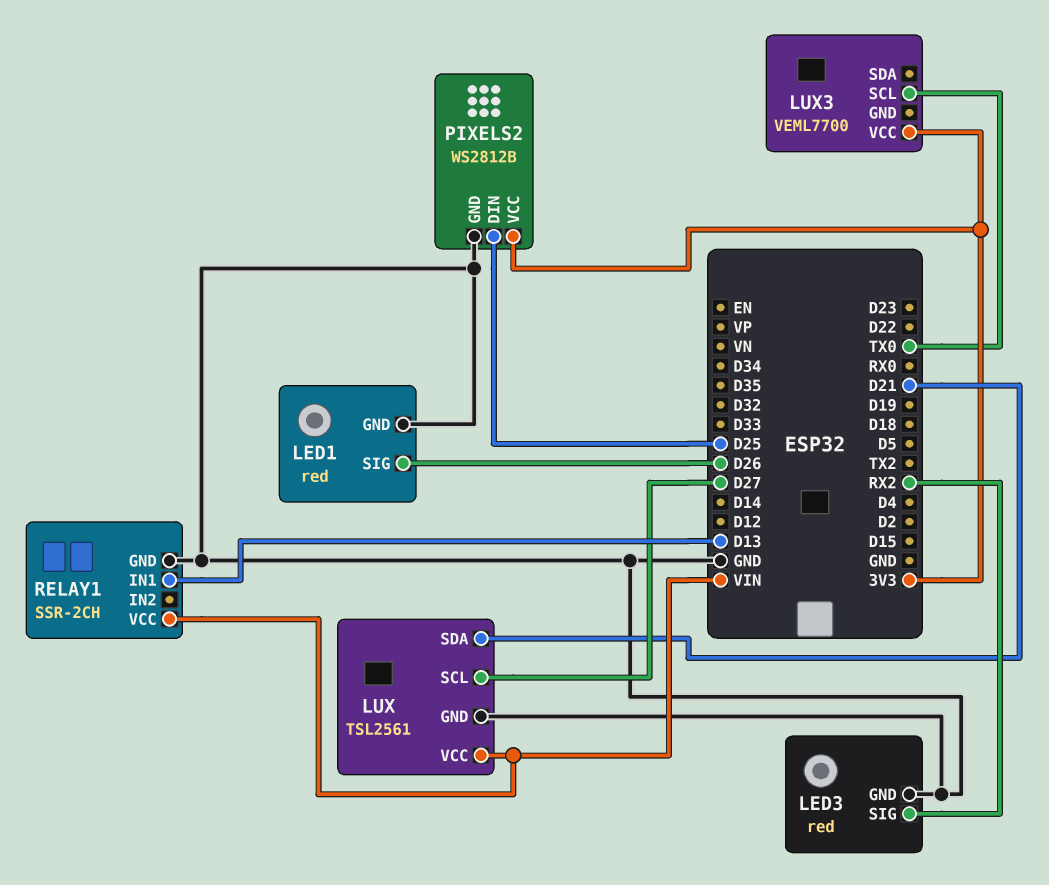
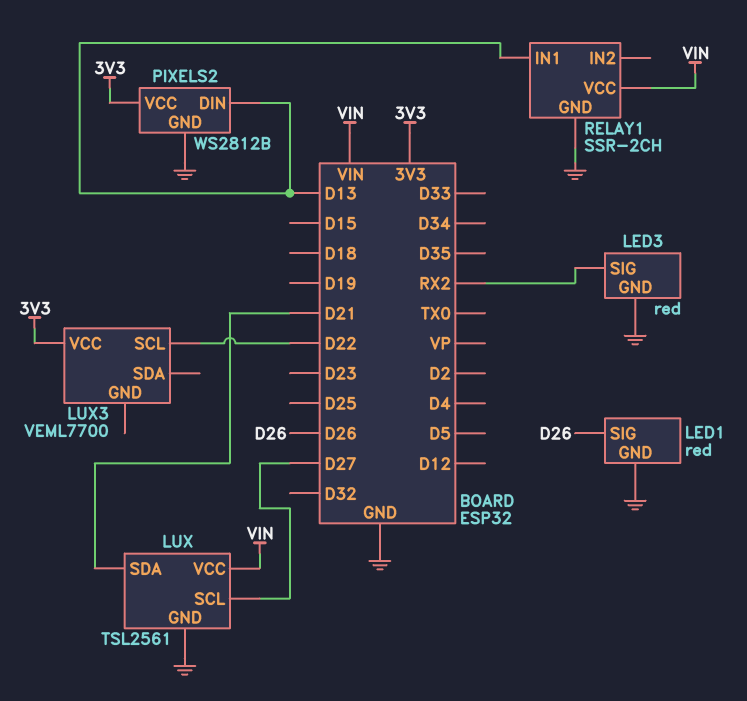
LUX3 pin SCL: TX0 -> D22
PIXELS2 pin DIN: D25 -> D13

